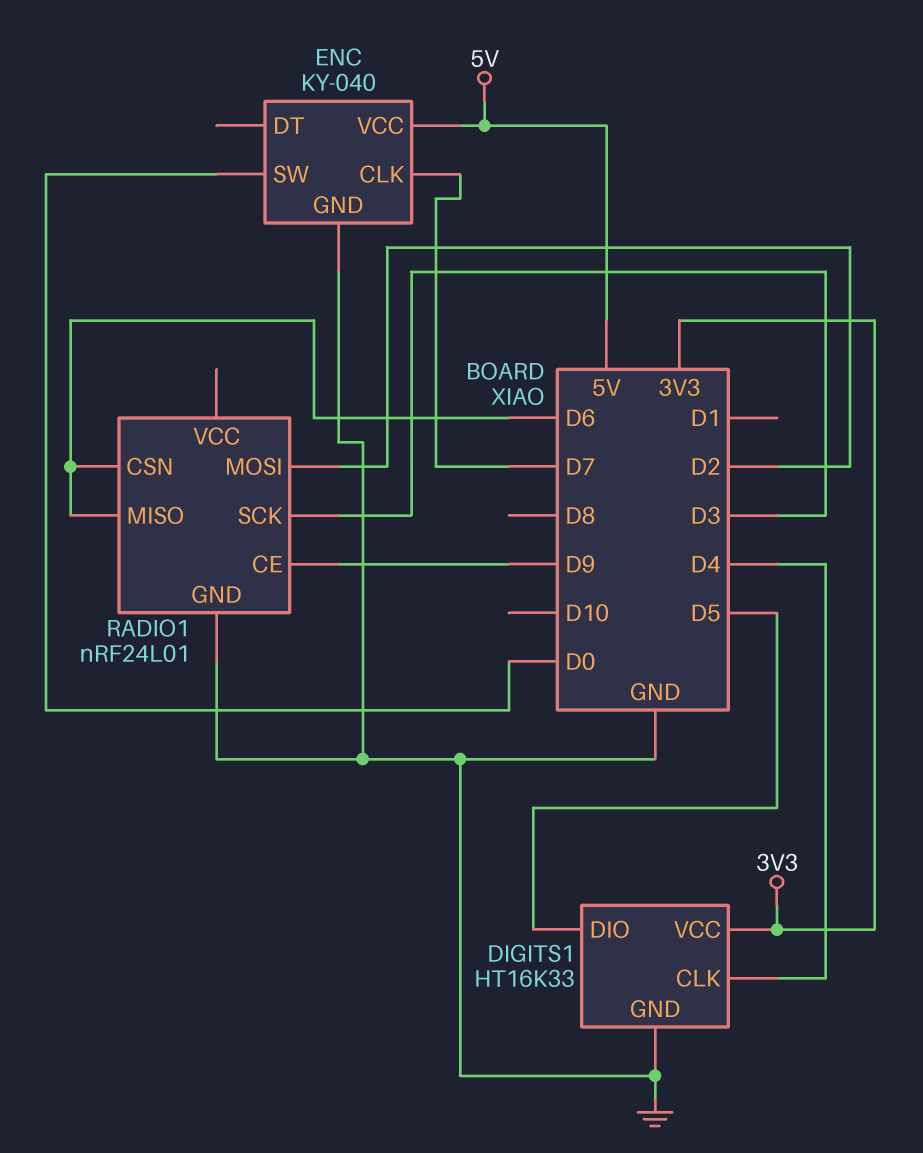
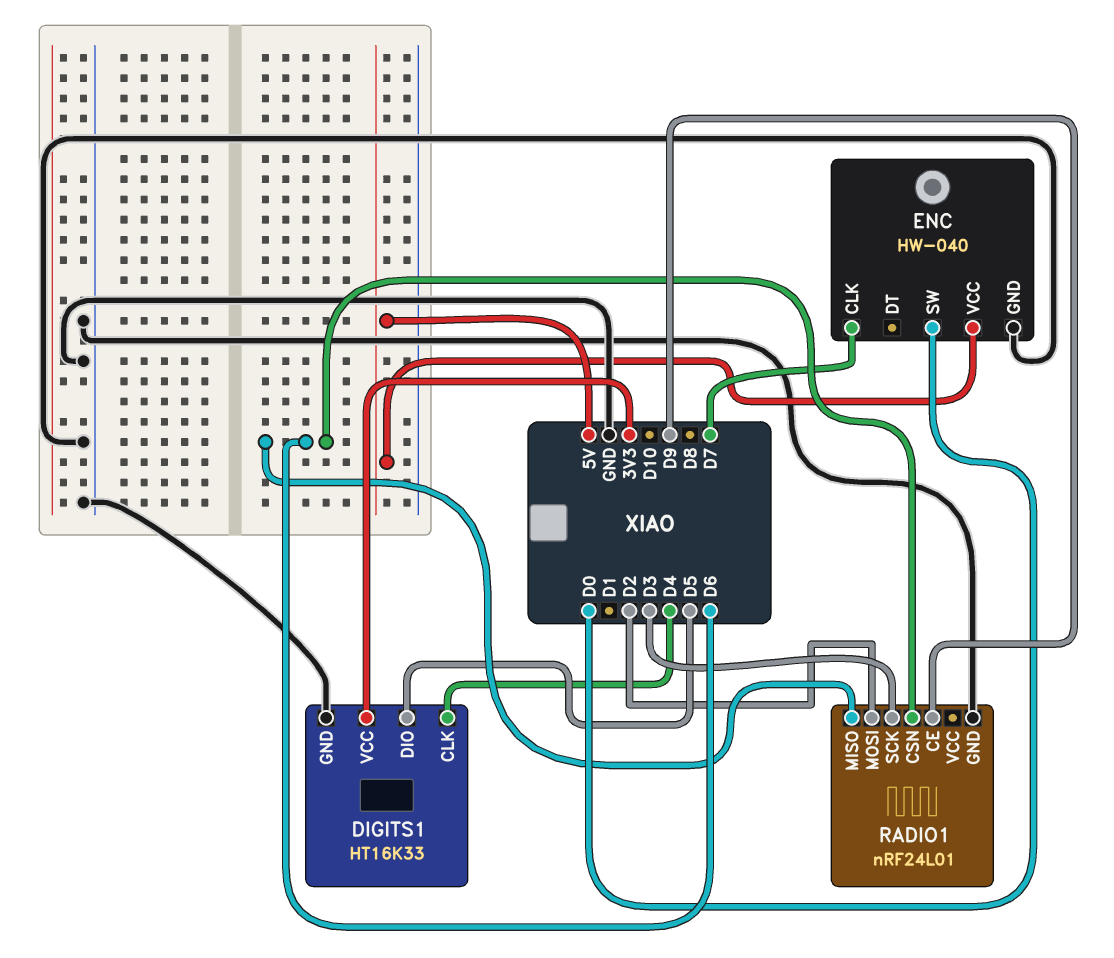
ENC: KY-040 -> HW-040

